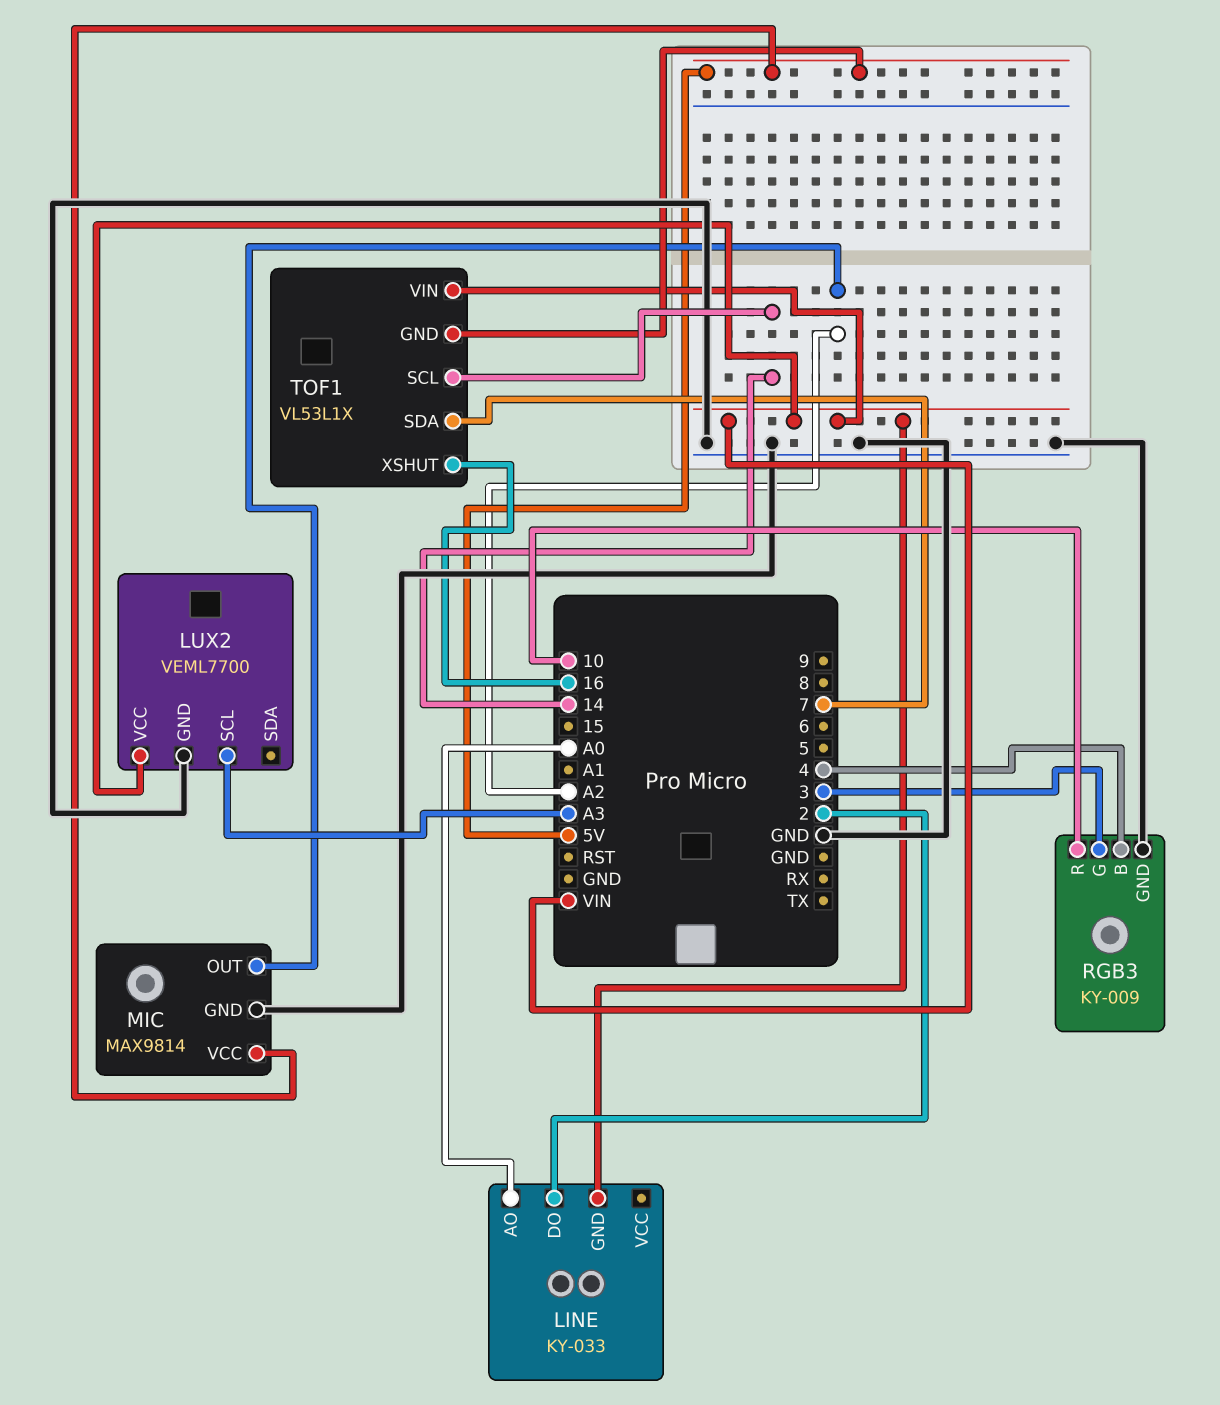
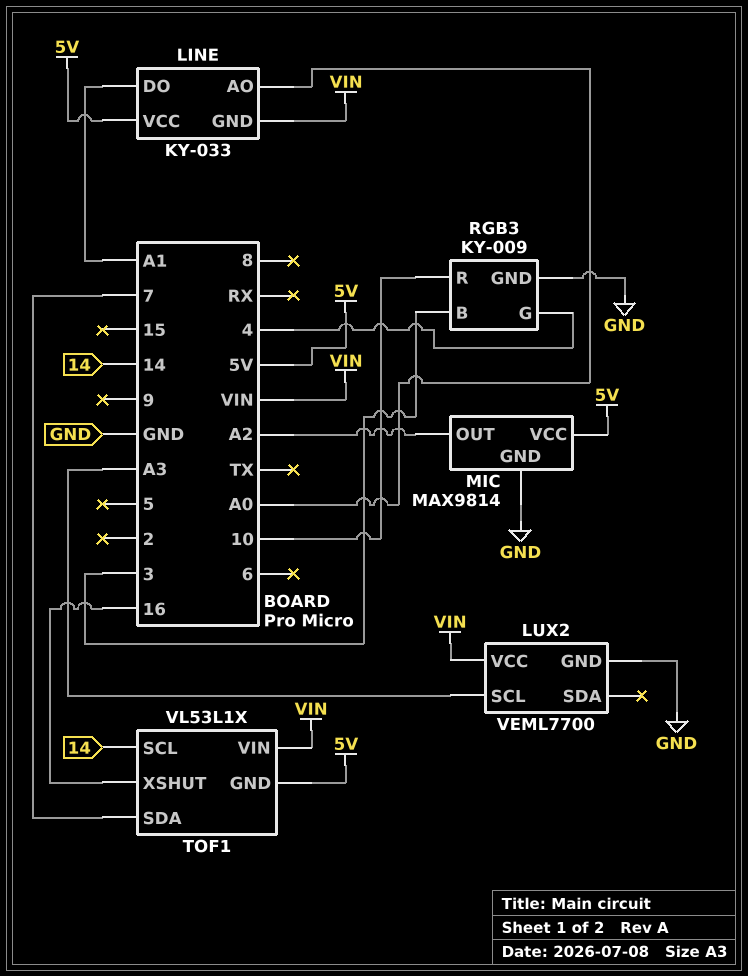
LINE pin DO: 2 -> A1
LINE pin VCC: none -> 5V
RGB3 pin B: 4 -> 3
RGB3 pin G: 3 -> 4

